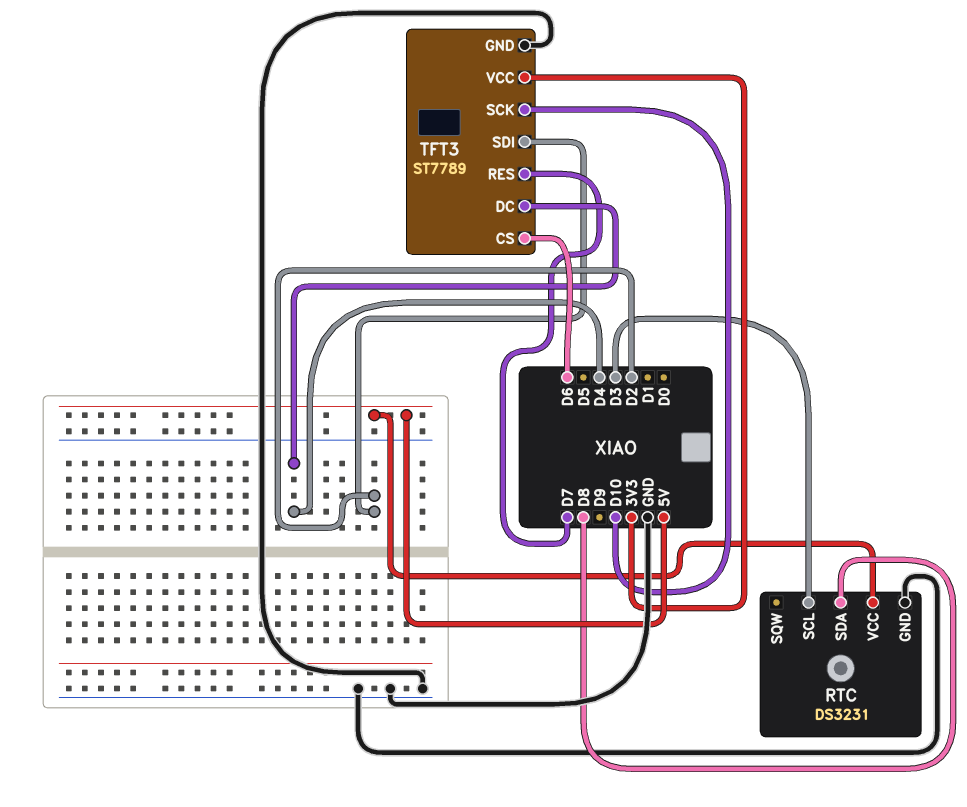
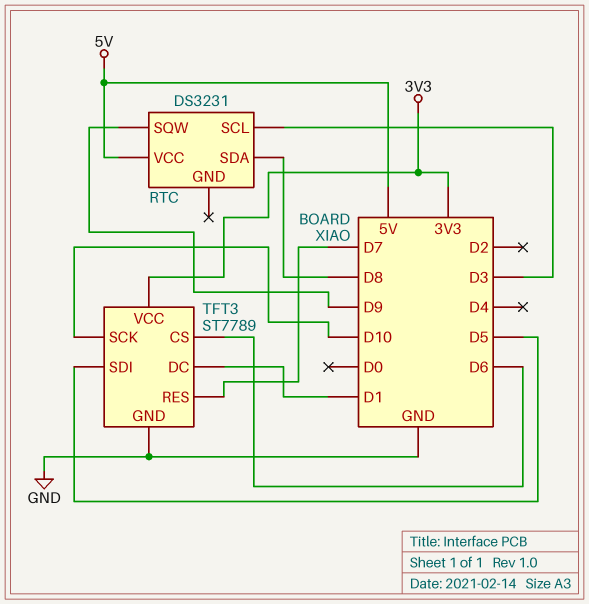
RTC pin GND: GND -> none
RTC pin SQW: none -> D9
TFT3 pin DC: D4 -> D1
TFT3 pin SDI: D2 -> D5

